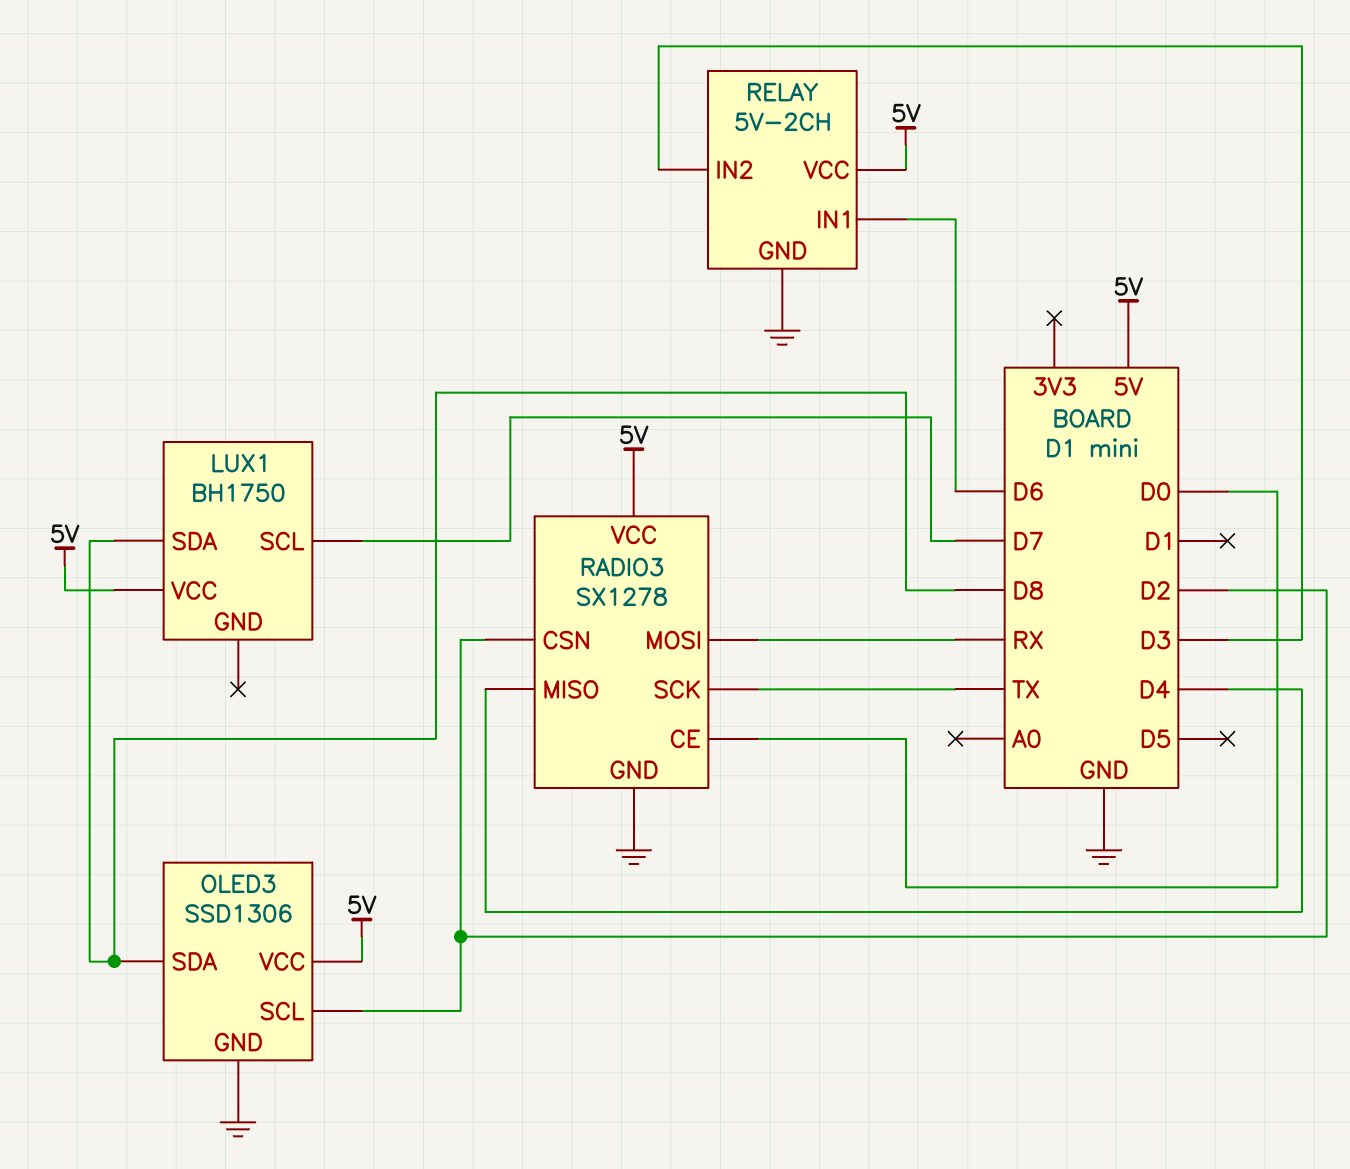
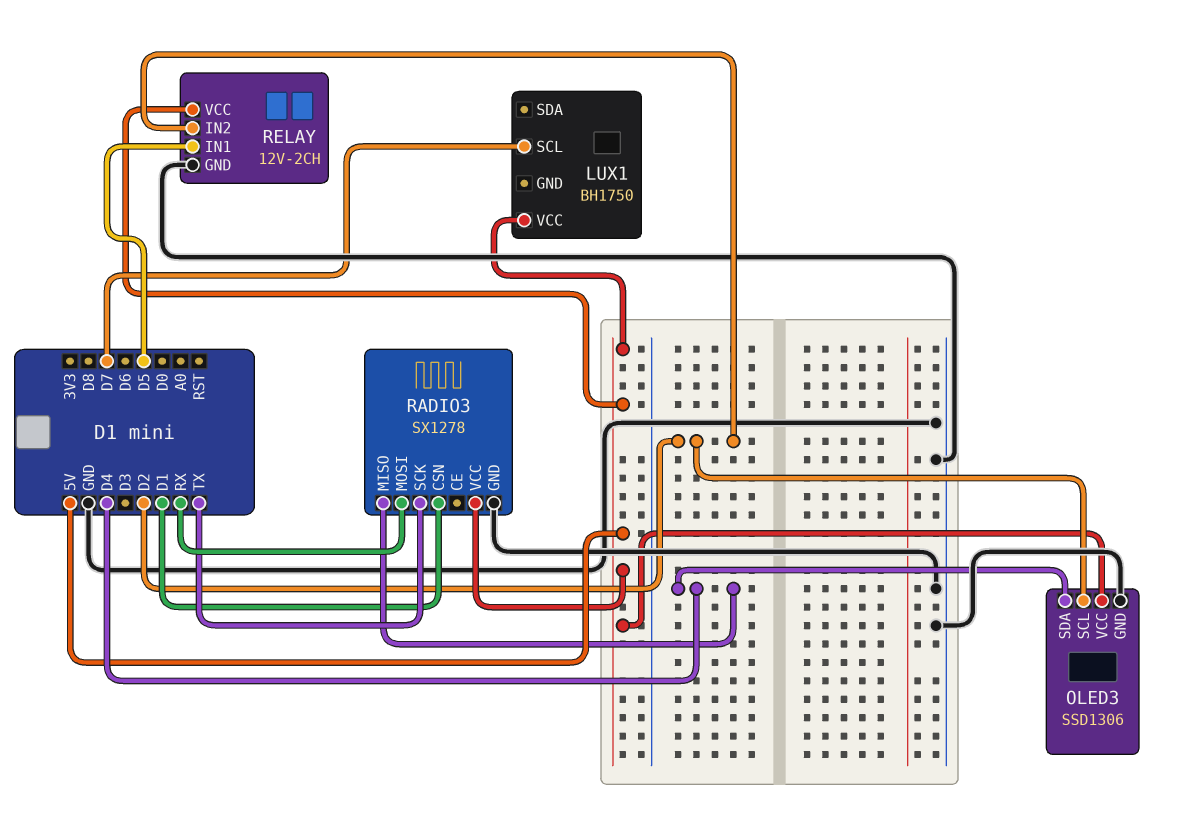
LUX1 pin SDA: D8 -> none
OLED3 pin SDA: D8 -> D4
RADIO3 pin CE: D0 -> none
RADIO3 pin CSN: D2 -> D1
RELAY: 5V-2CH -> 12V-2CH
RELAY pin IN1: D6 -> D5
RELAY pin IN2: D3 -> D2

